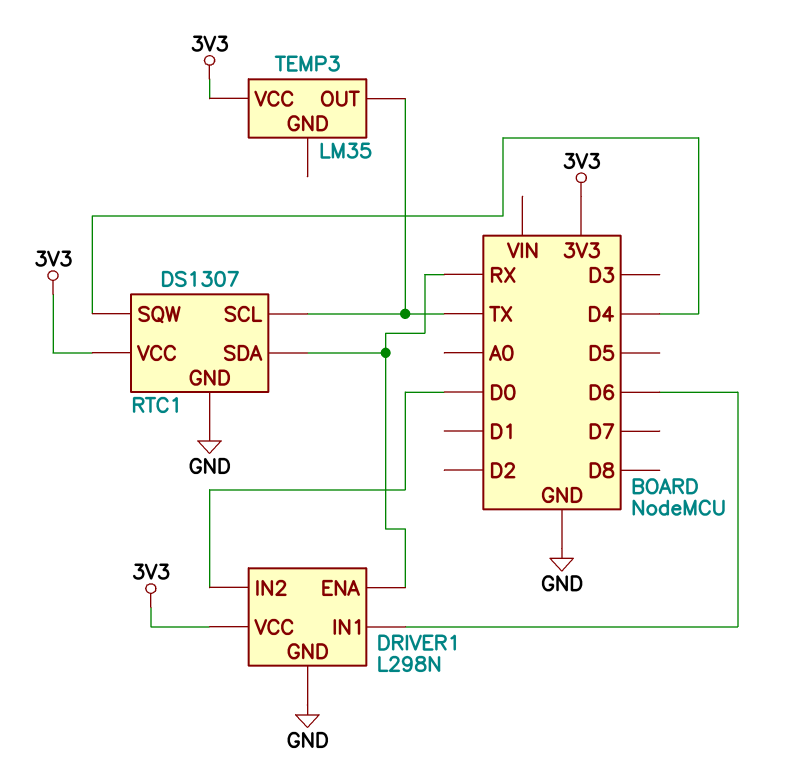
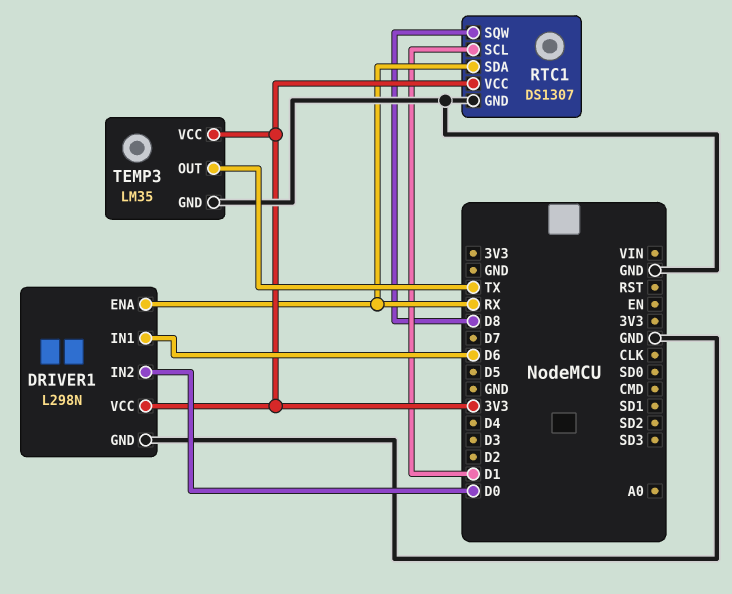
RTC1 pin SCL: TX -> D1
RTC1 pin SQW: D4 -> D8
TEMP3 pin GND: none -> GND

